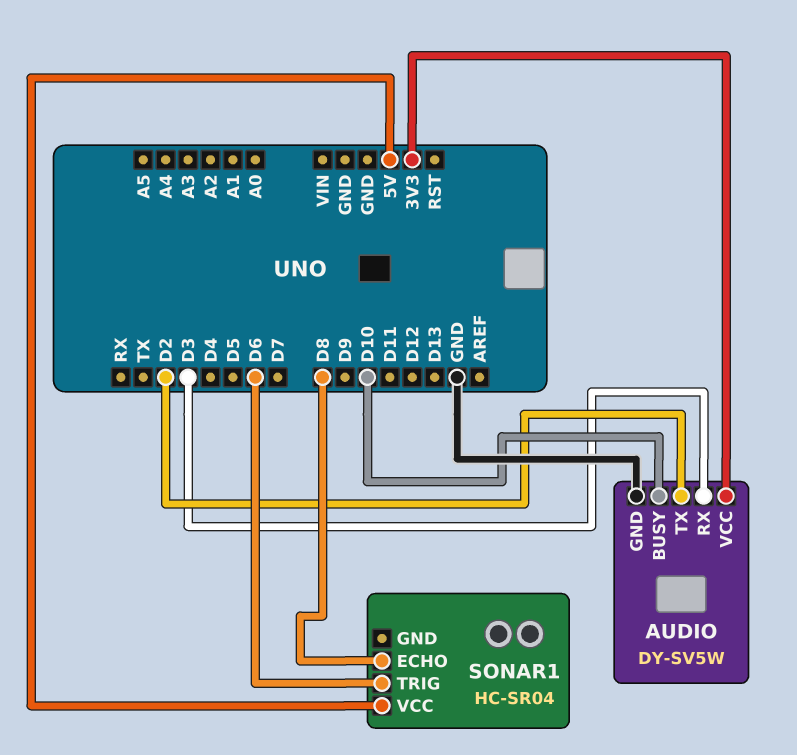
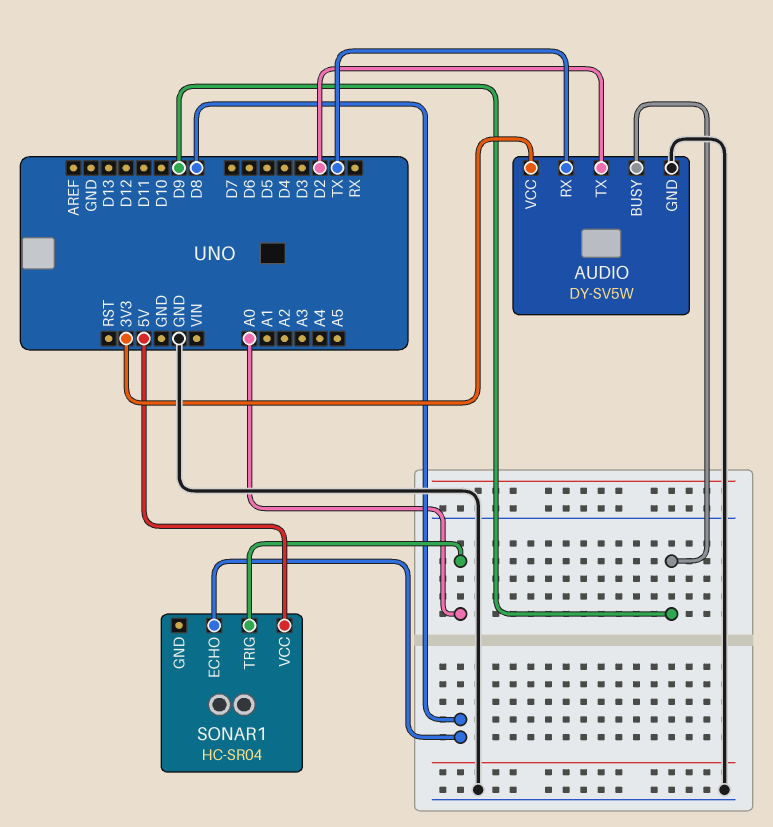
AUDIO pin BUSY: D10 -> D9
AUDIO pin RX: D3 -> TX
SONAR1 pin TRIG: D6 -> A0

